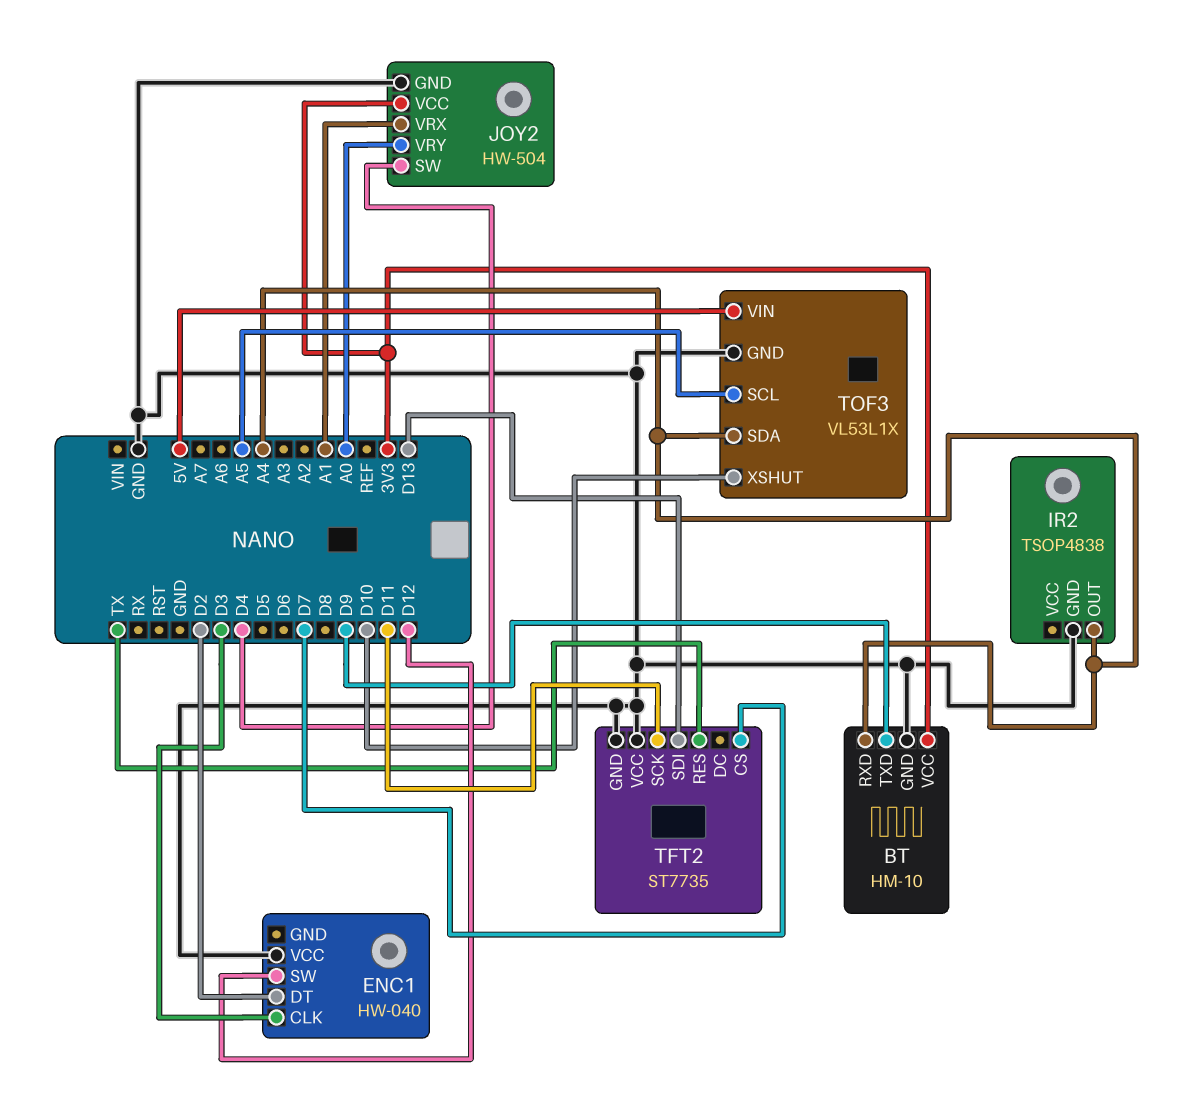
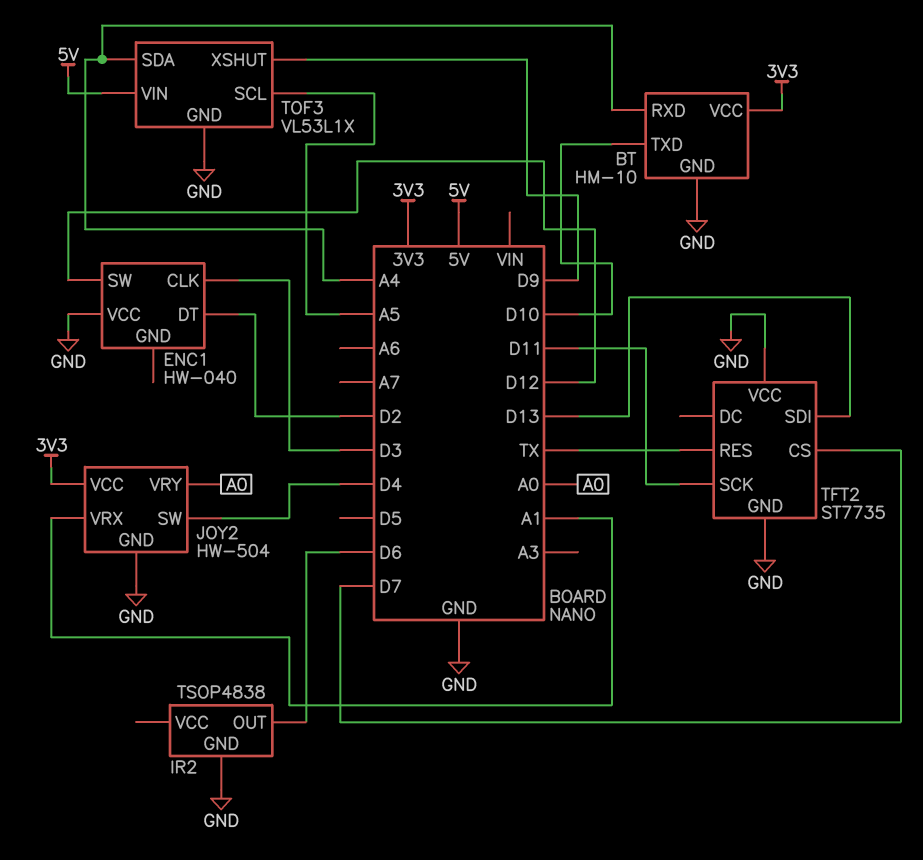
BT pin TXD: D9 -> D10
IR2 pin OUT: A4 -> D6
TOF3 pin XSHUT: D10 -> D9

